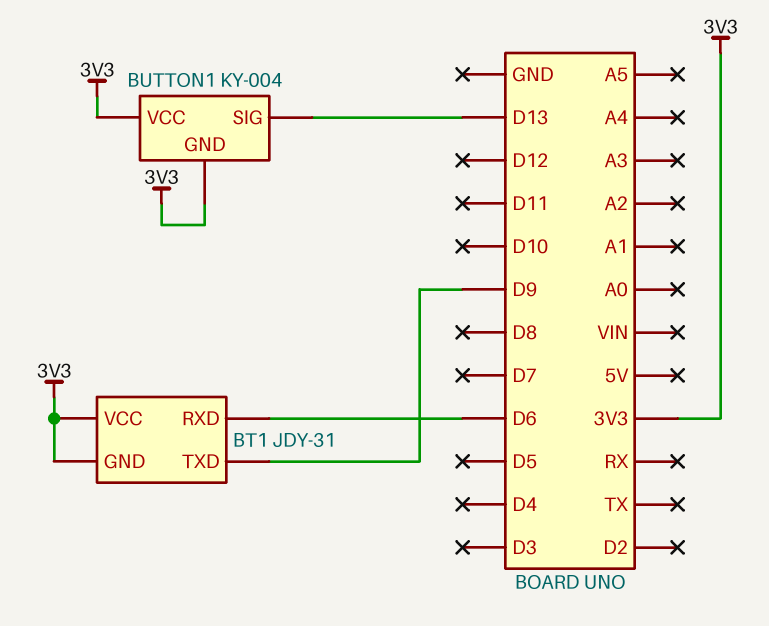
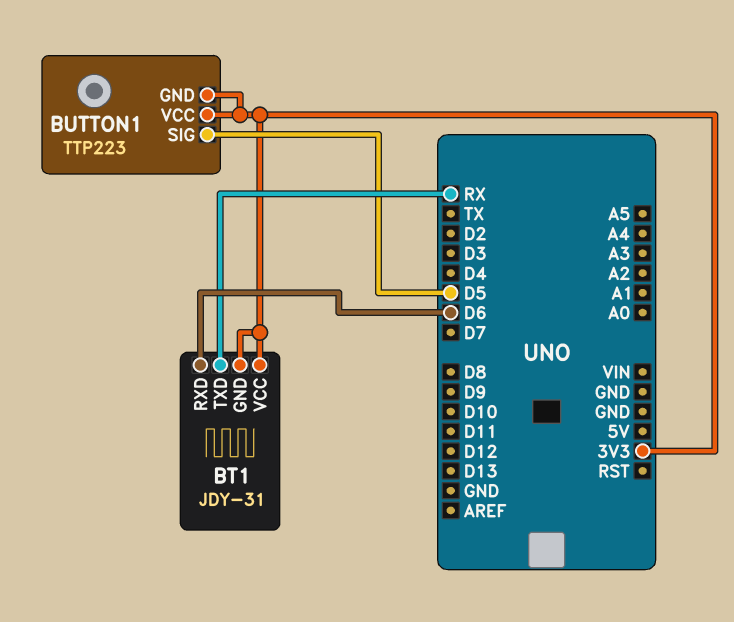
BT1 pin TXD: D9 -> RX
BUTTON1: KY-004 -> TTP223
BUTTON1 pin SIG: D13 -> D5

